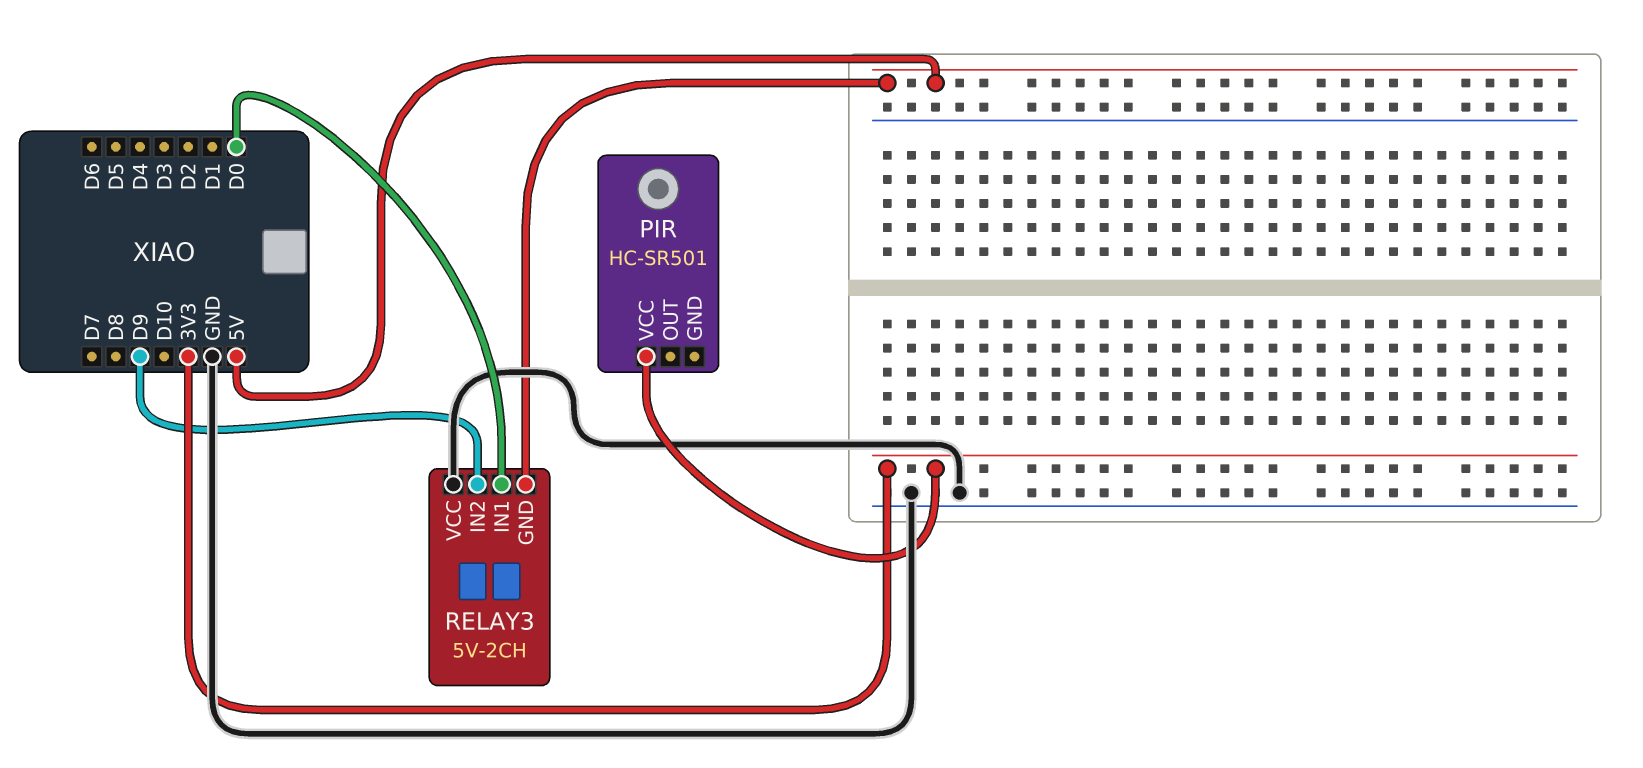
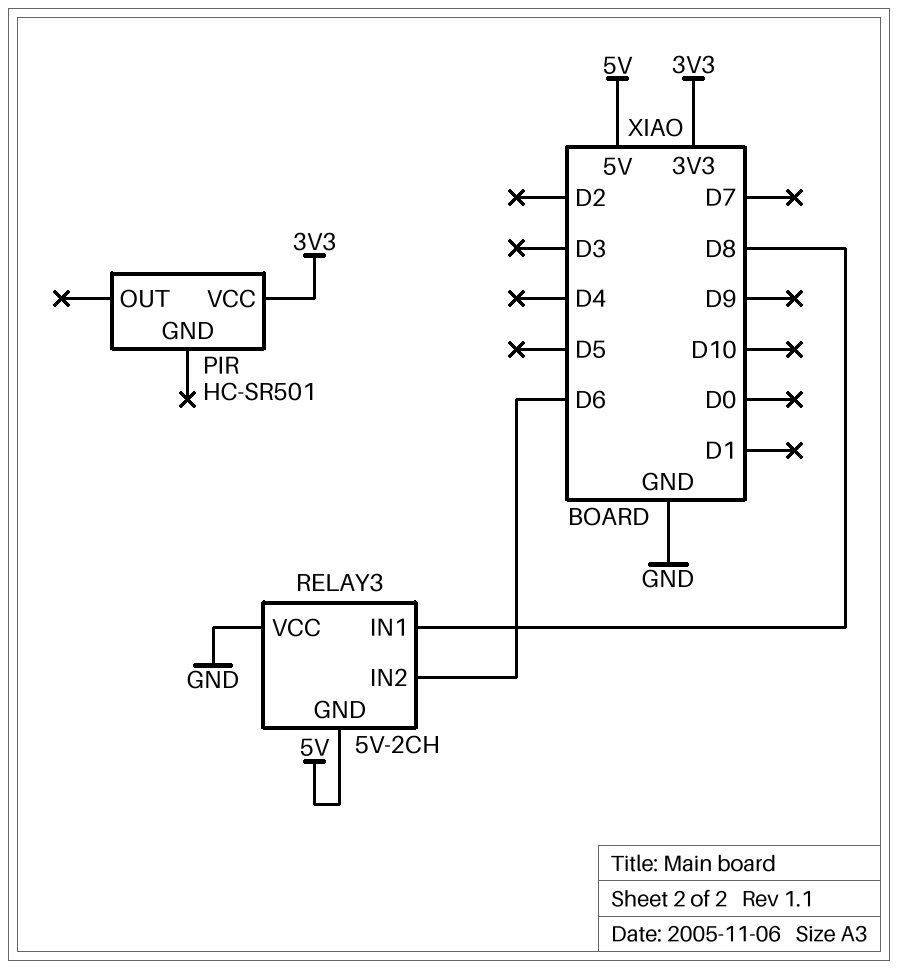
RELAY3 pin IN1: D0 -> D8
RELAY3 pin IN2: D9 -> D6

